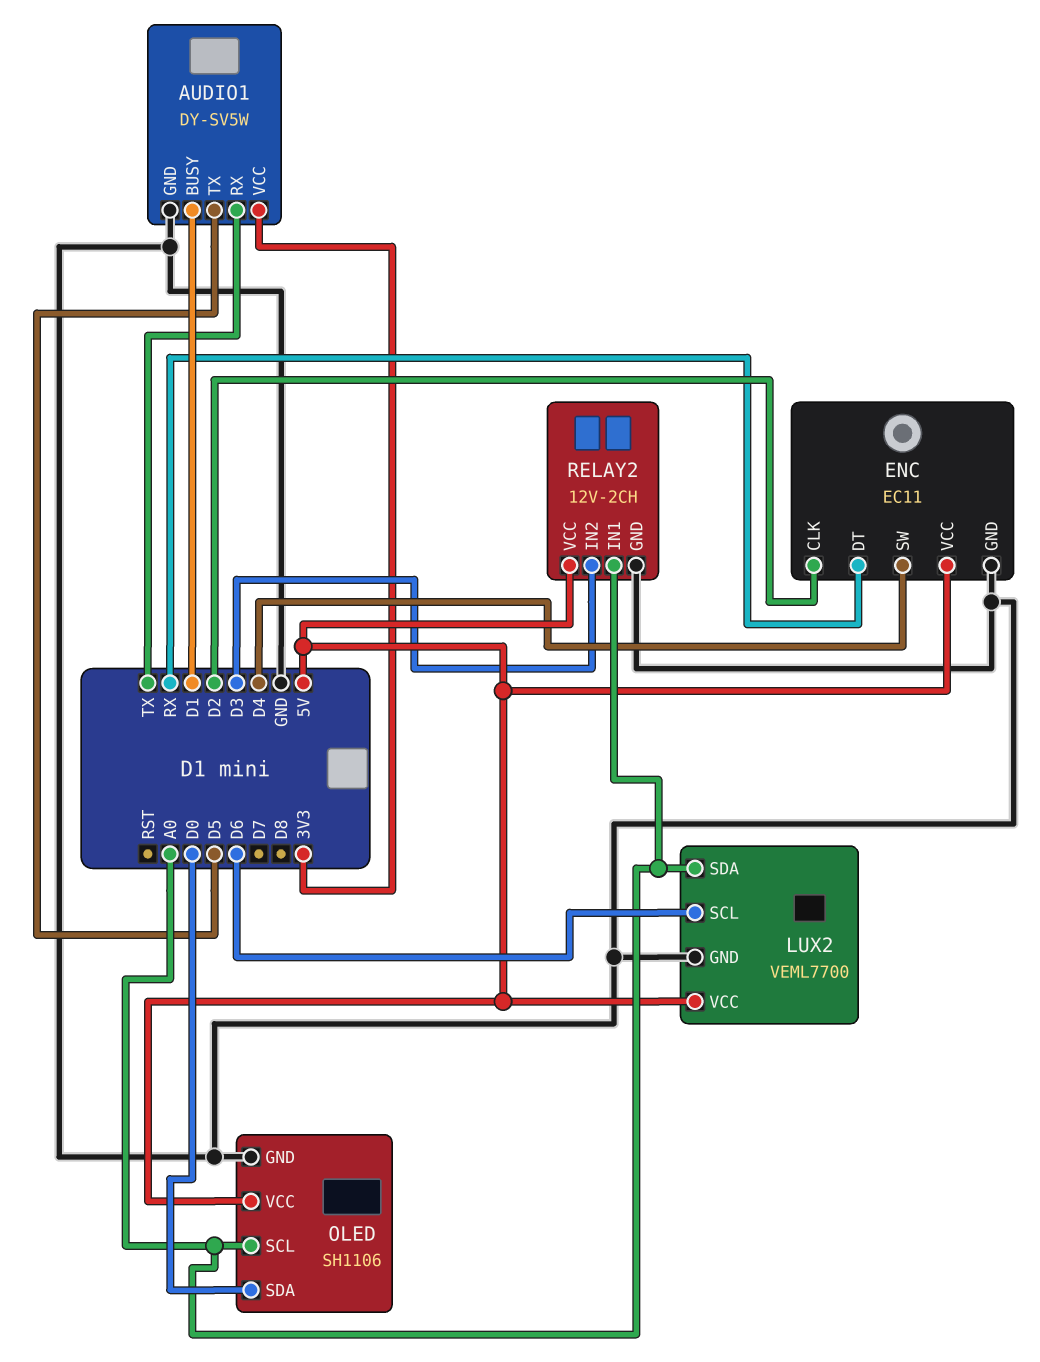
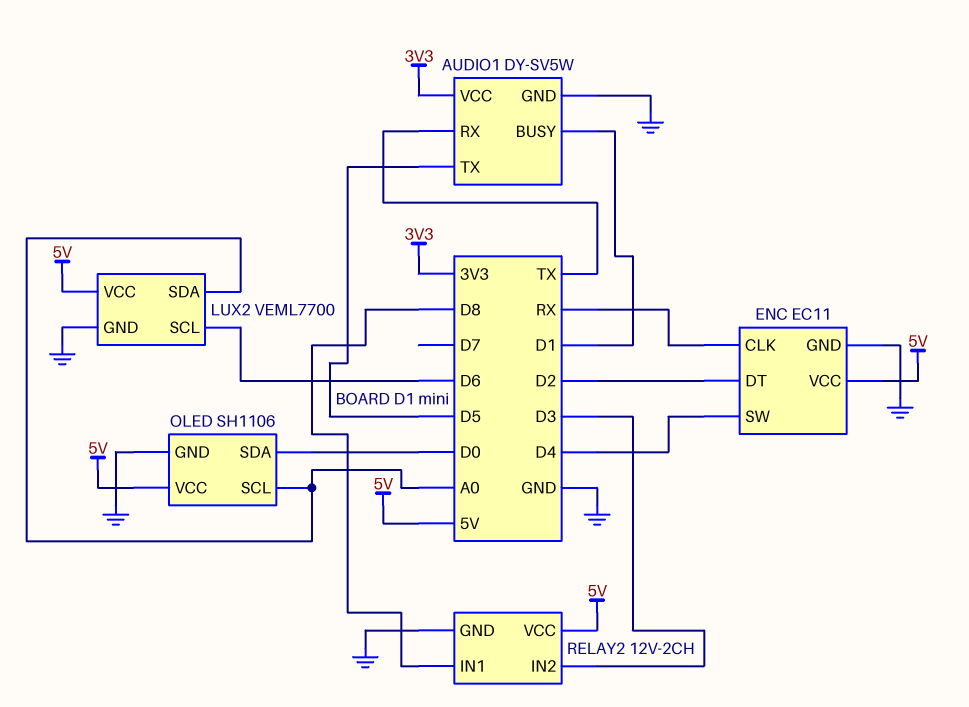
ENC pin CLK: D2 -> RX
ENC pin DT: RX -> D2
RELAY2 pin IN1: A0 -> D8

